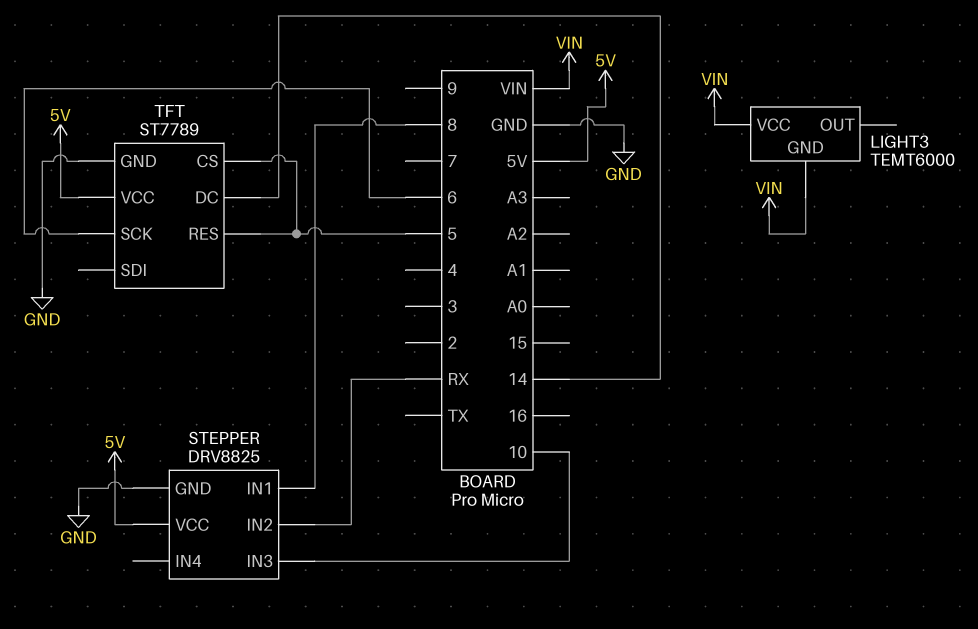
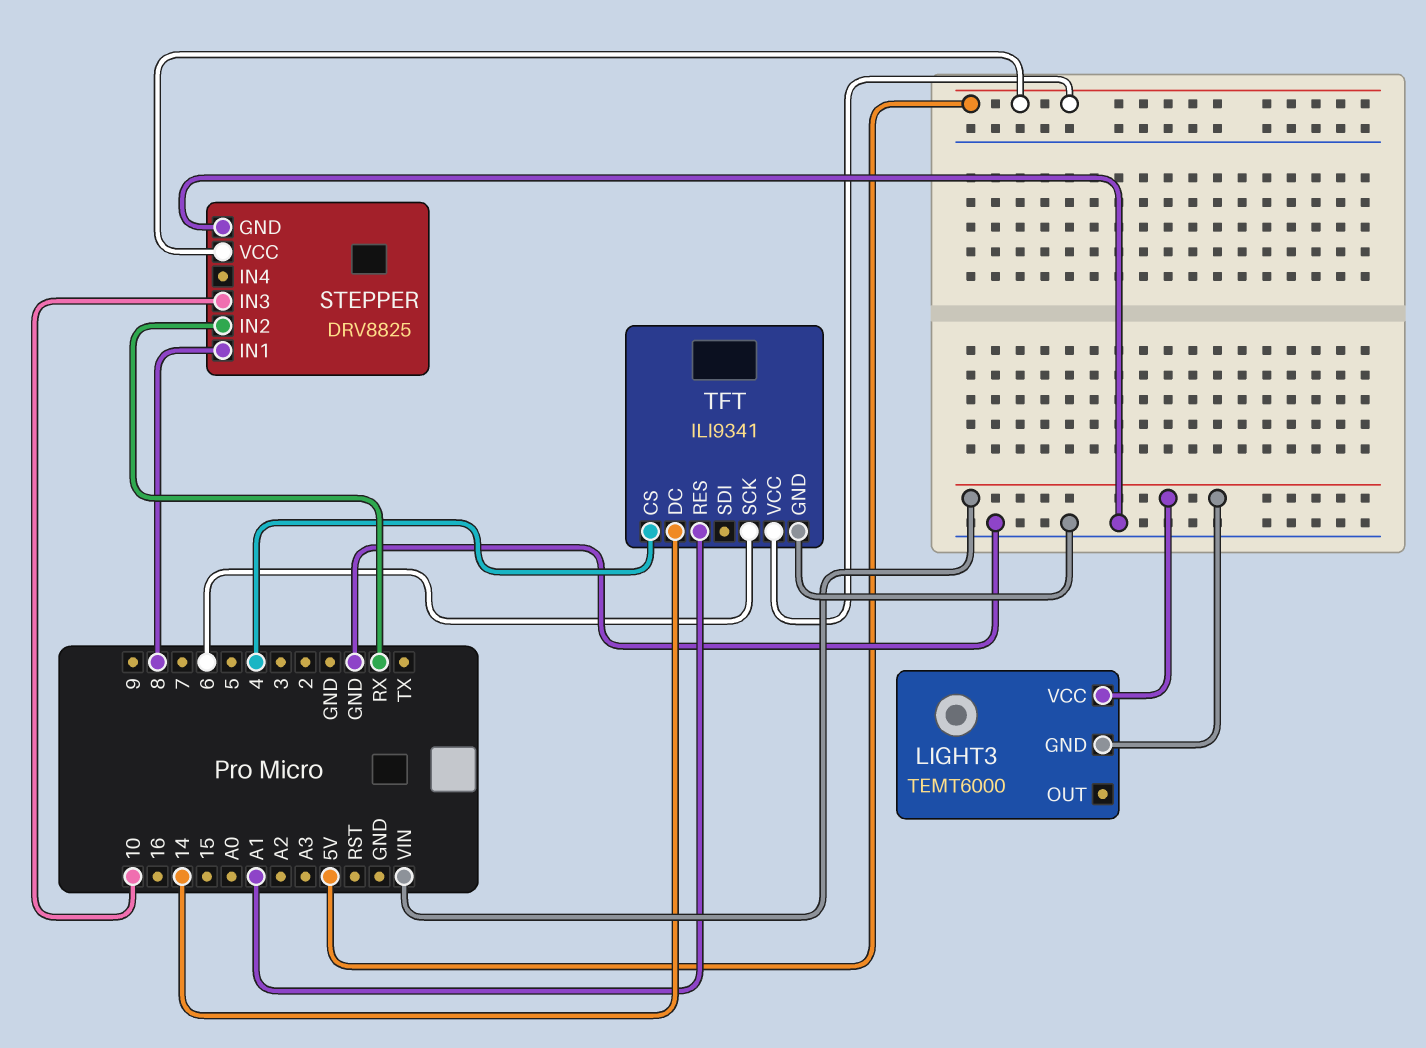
TFT: ST7789 -> ILI9341
TFT pin CS: 5 -> 4
TFT pin RES: 5 -> A1

